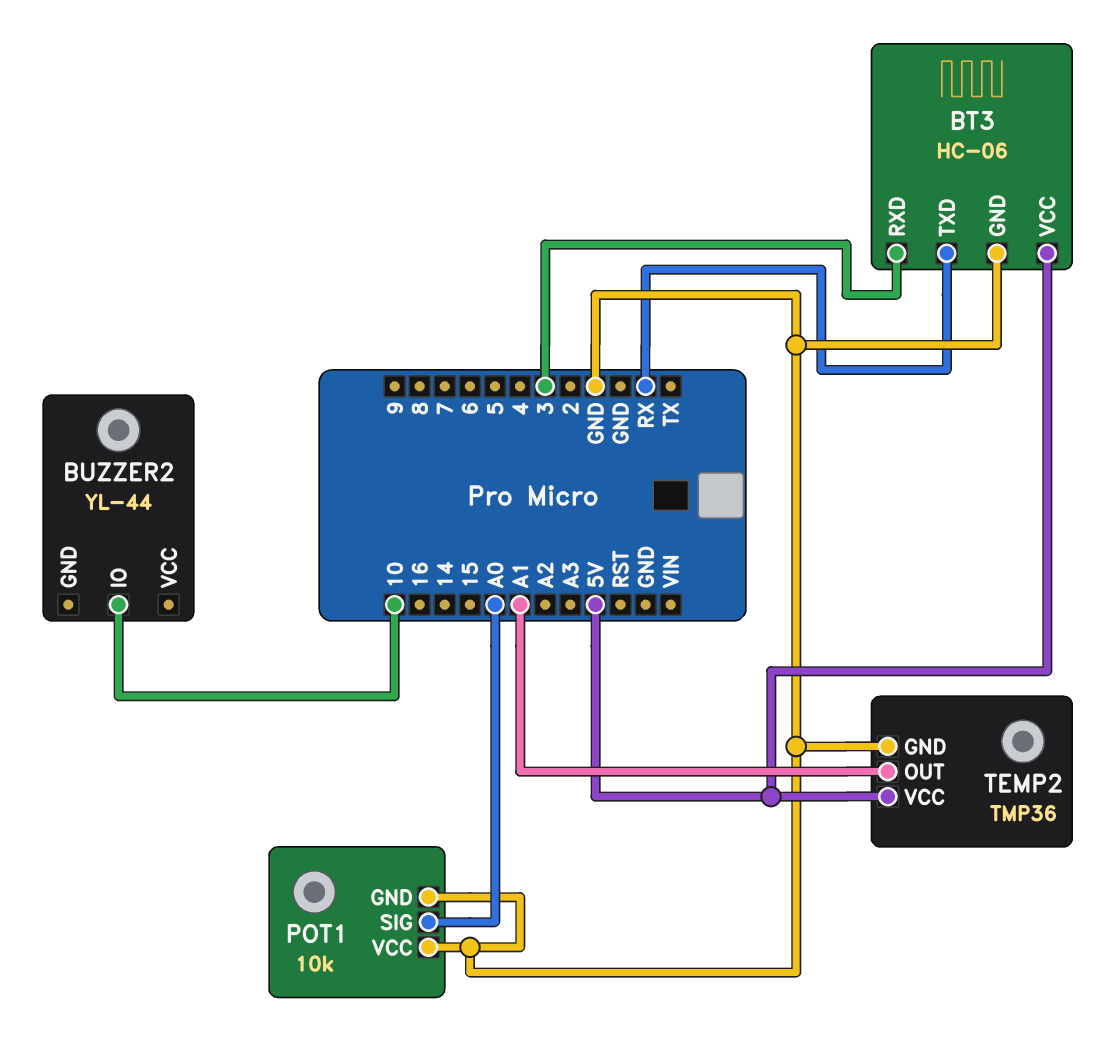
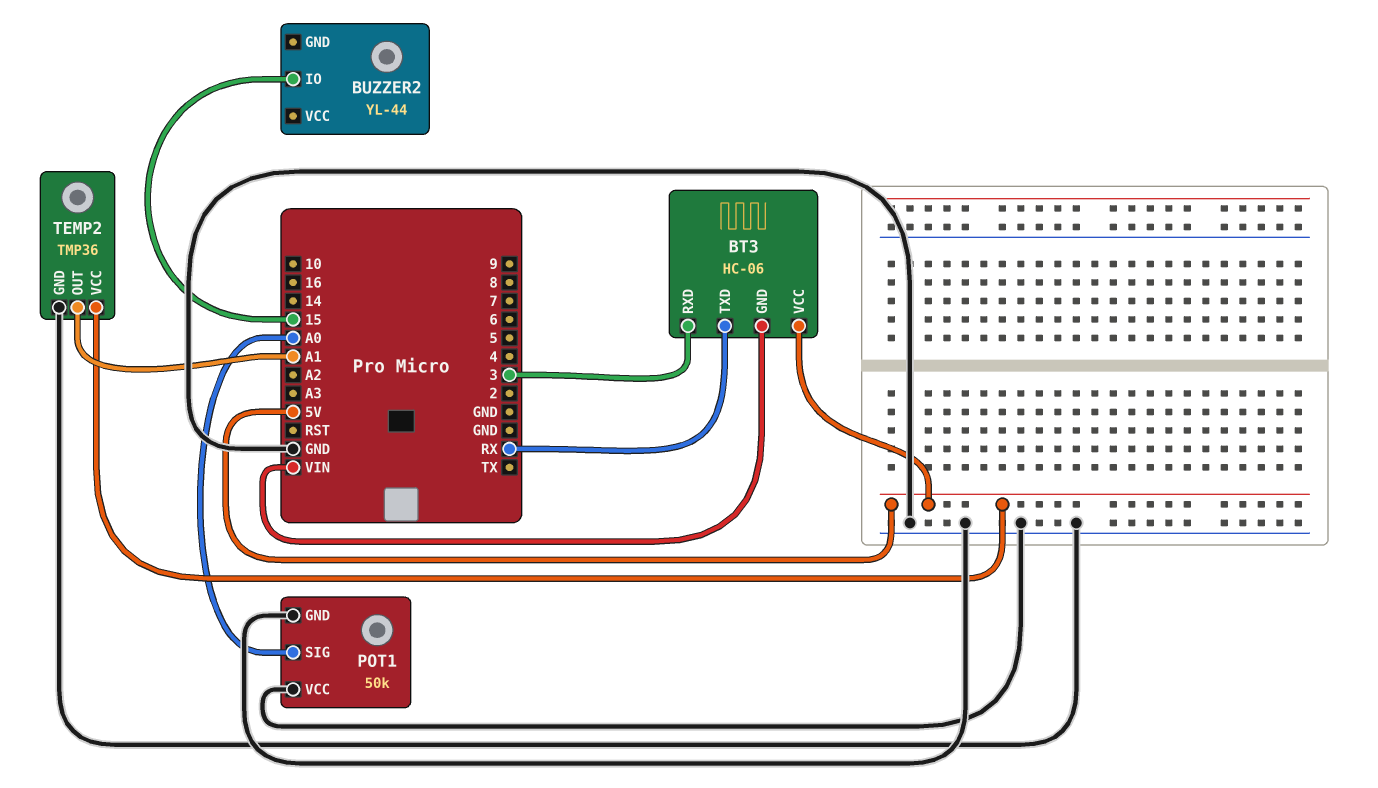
BT3 pin GND: GND -> VIN
BUZZER2 pin IO: 10 -> 15
POT1: 10k -> 50k

